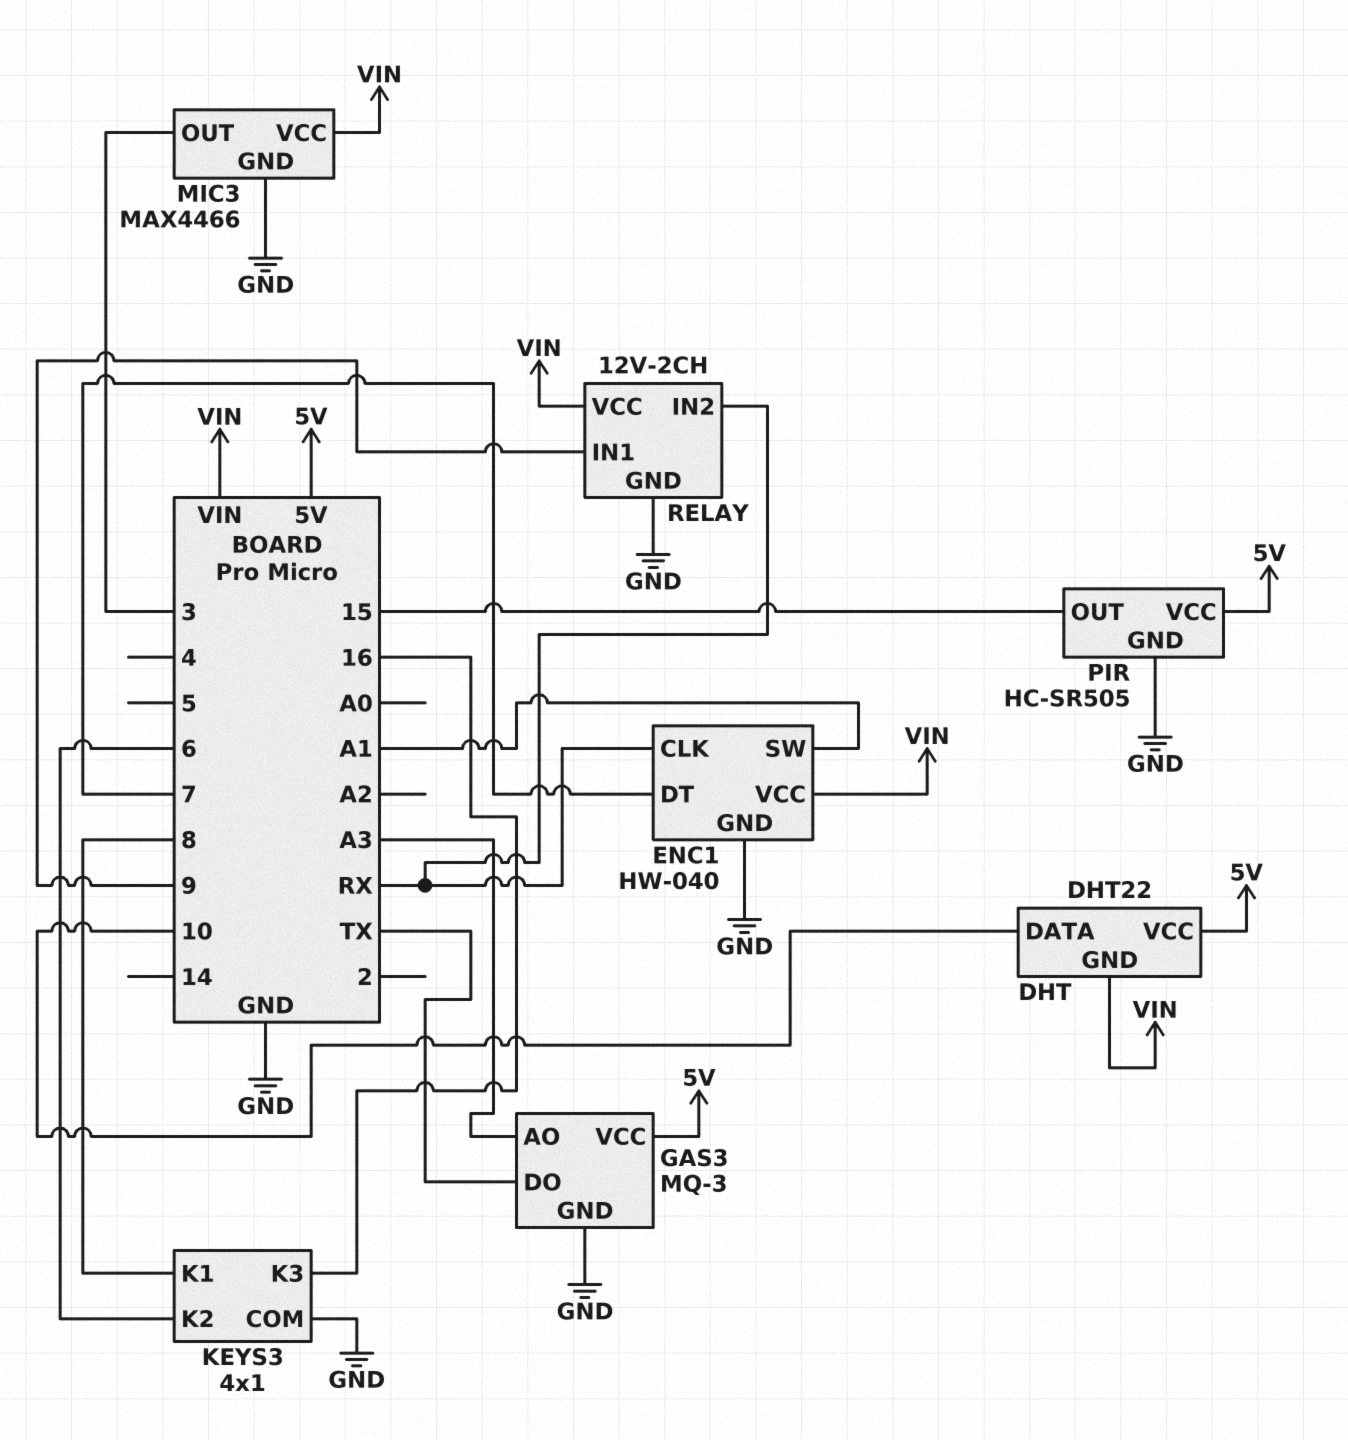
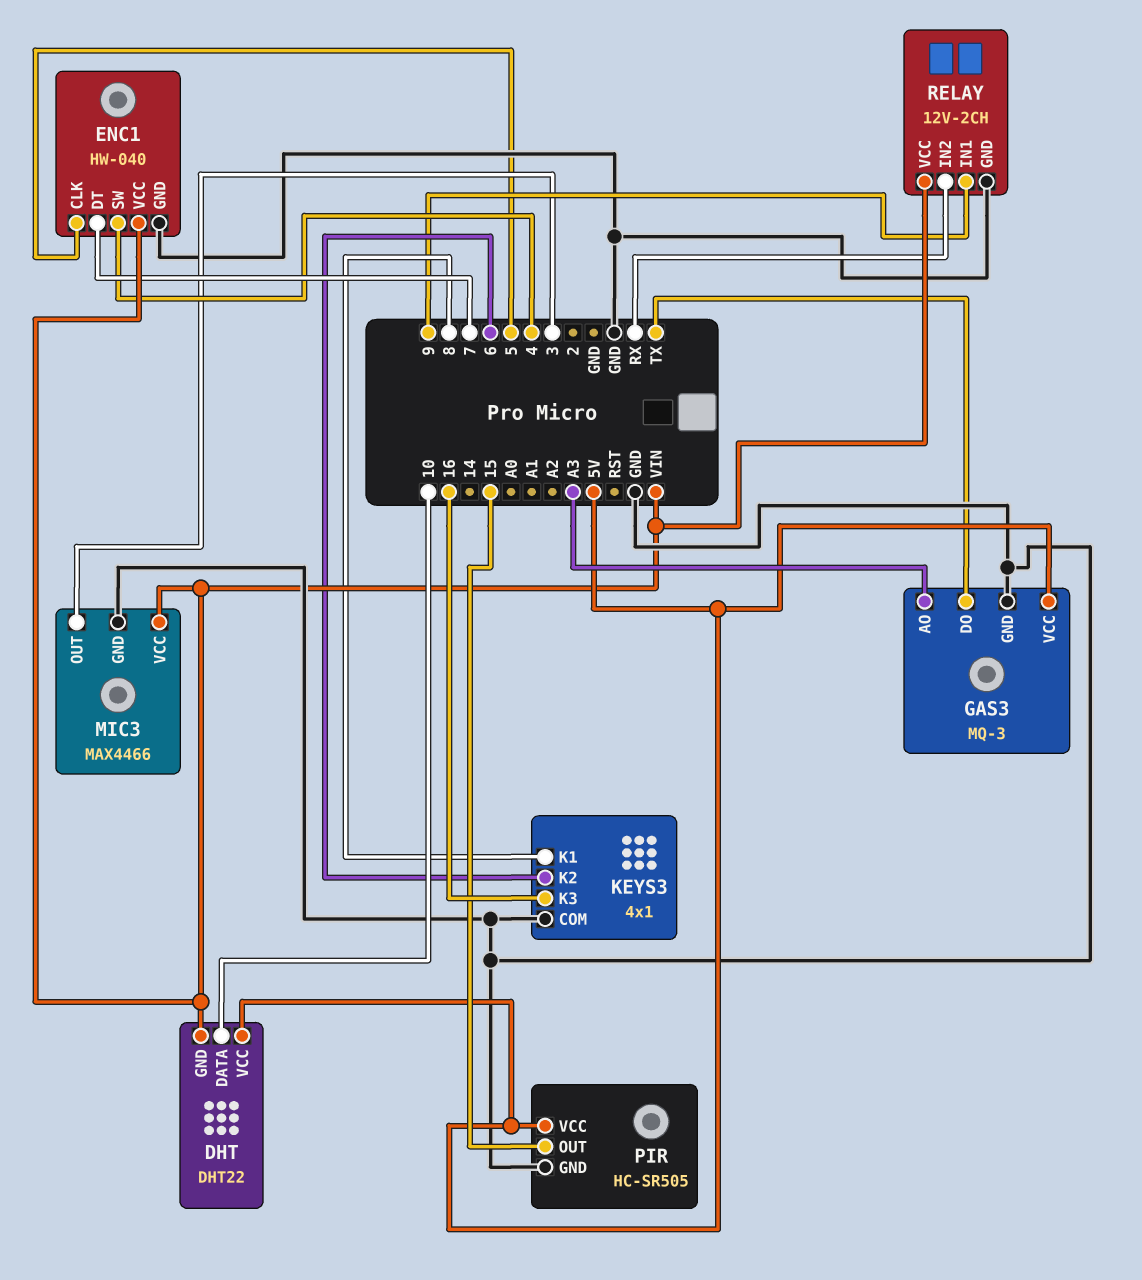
ENC1 pin CLK: RX -> 5
ENC1 pin SW: A1 -> 4

